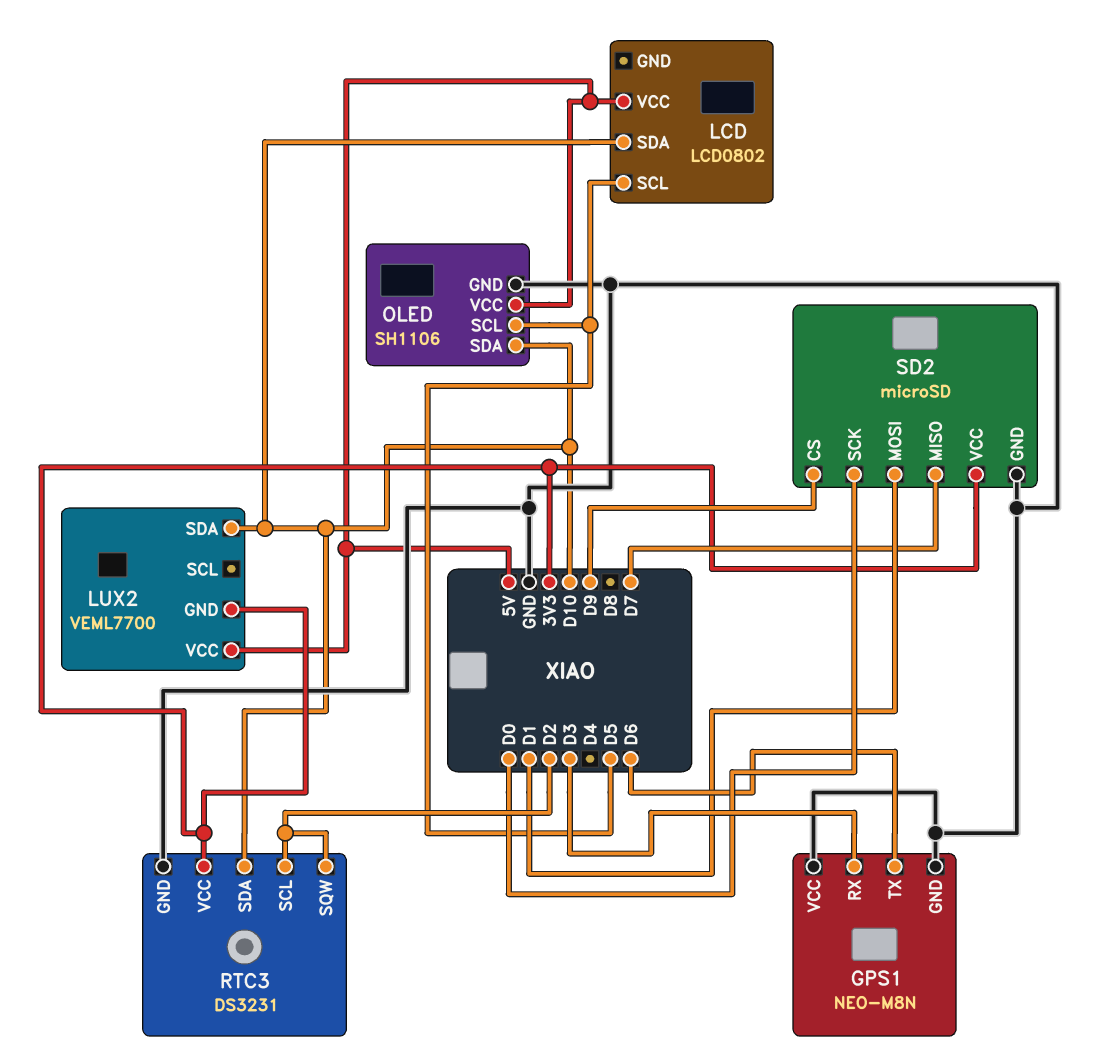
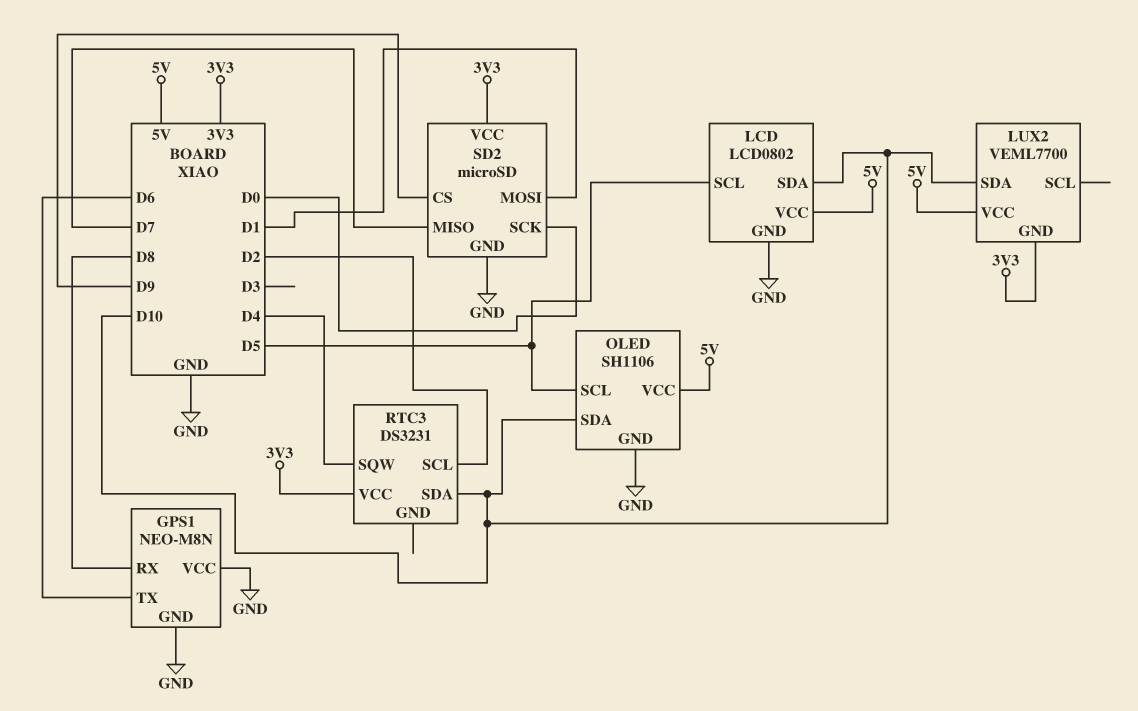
GPS1 pin RX: D3 -> D8
LCD pin GND: none -> GND
RTC3 pin GND: GND -> none
RTC3 pin SQW: D2 -> D4

